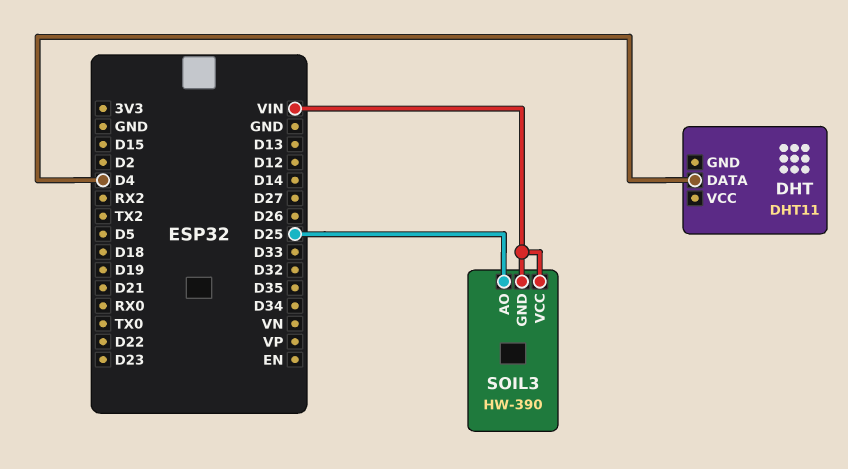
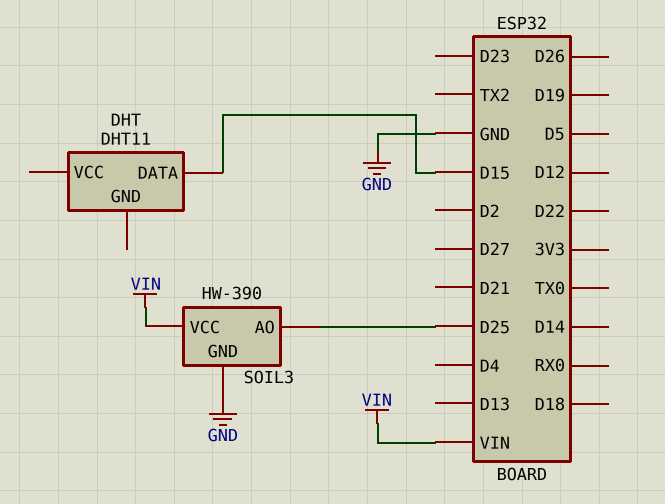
DHT pin DATA: D4 -> D15
SOIL3 pin GND: VIN -> GND

